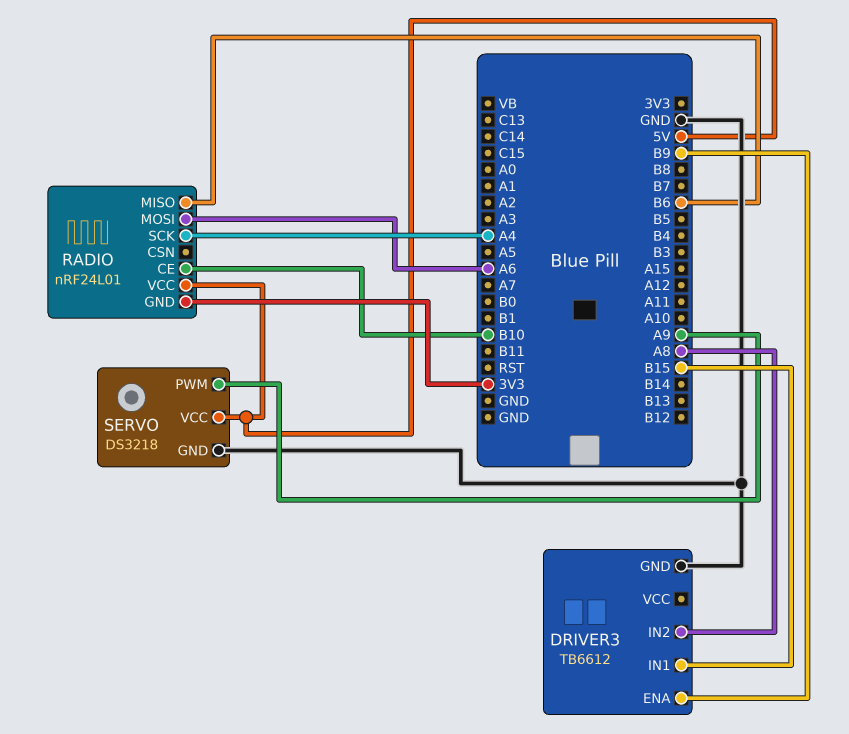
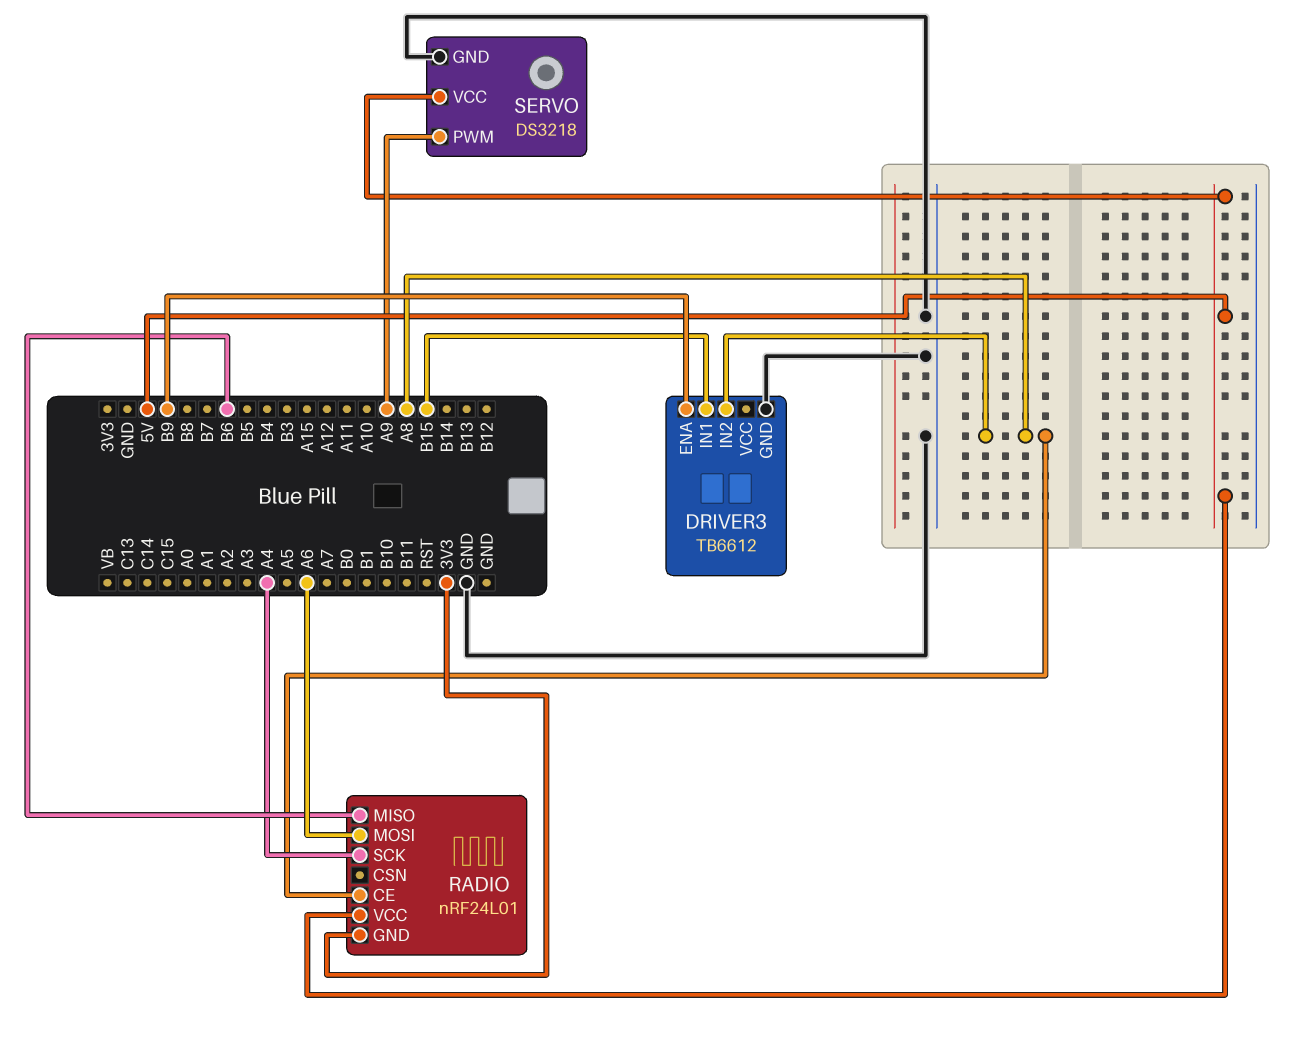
RADIO pin CE: B10 -> A8

